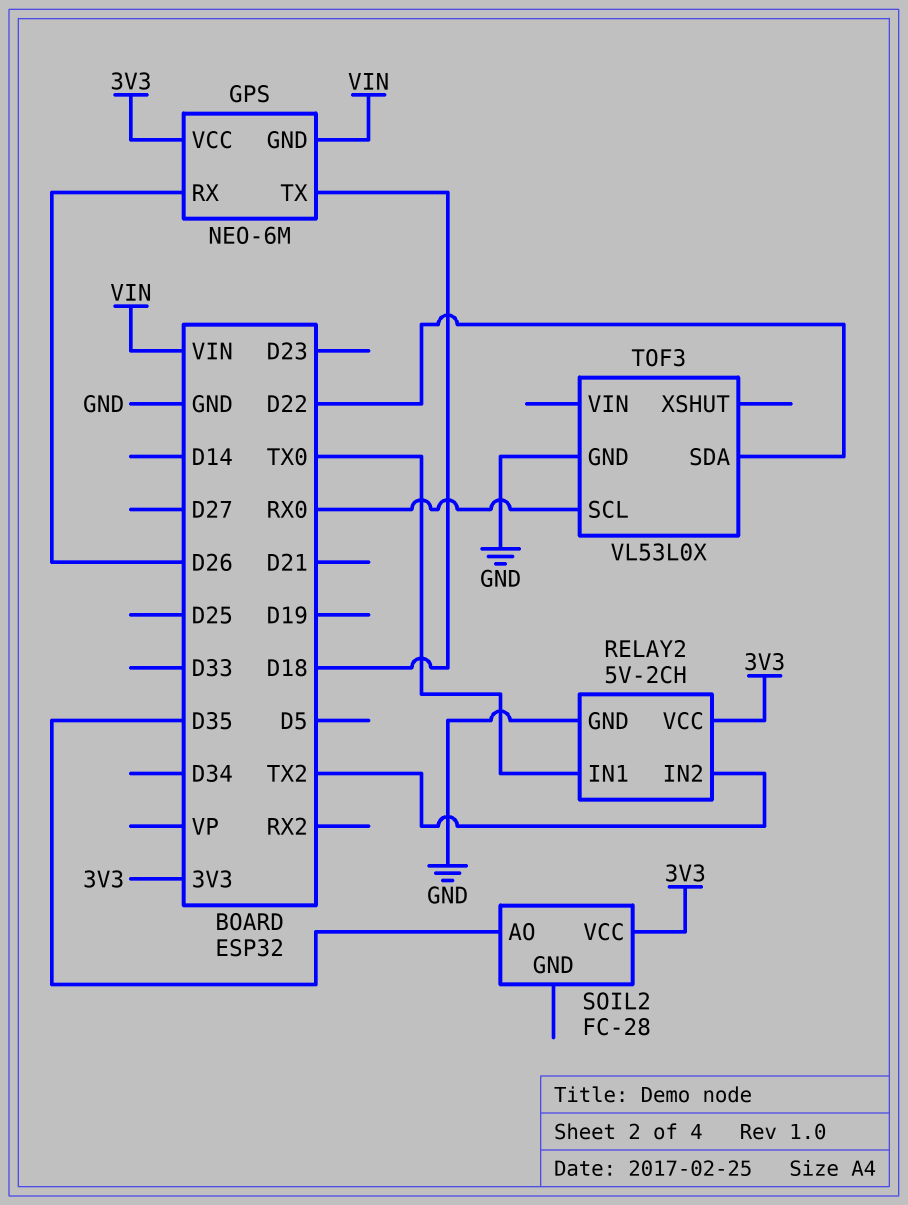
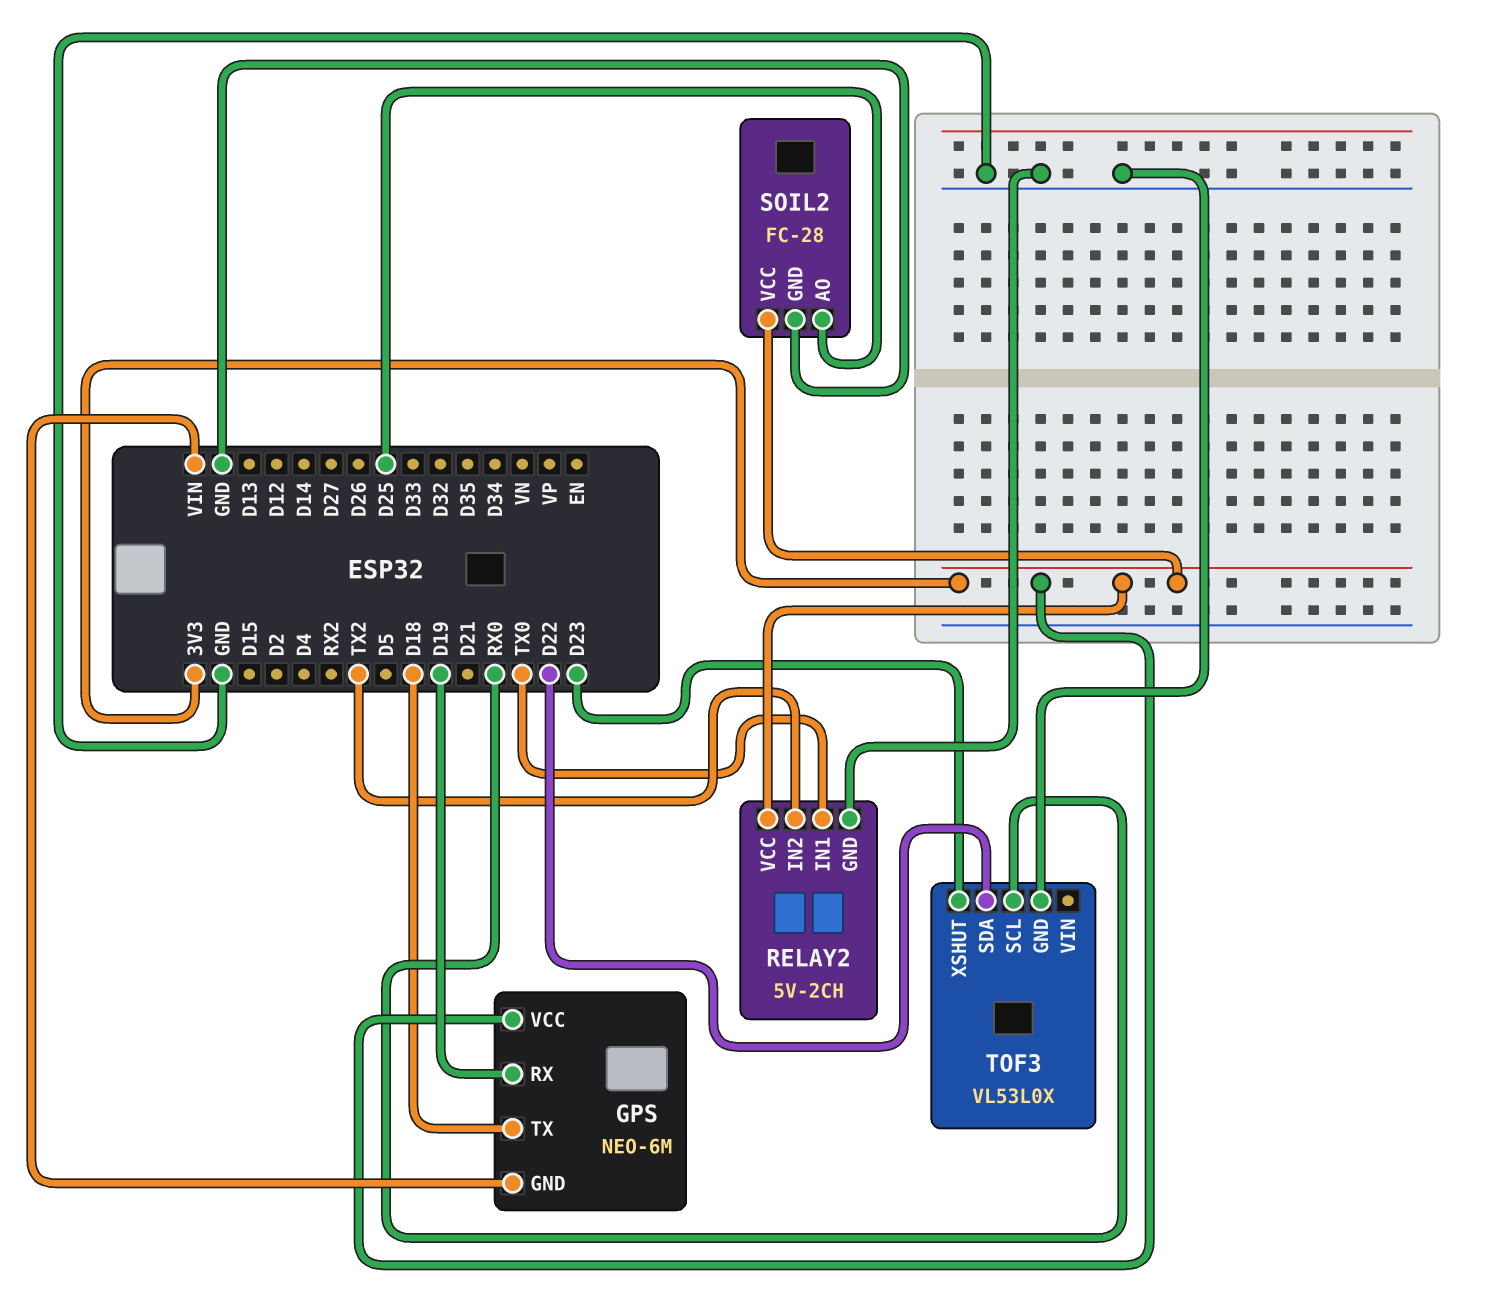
GPS pin RX: D26 -> D19
SOIL2 pin AO: D35 -> D25
SOIL2 pin GND: none -> GND
TOF3 pin XSHUT: none -> D23

